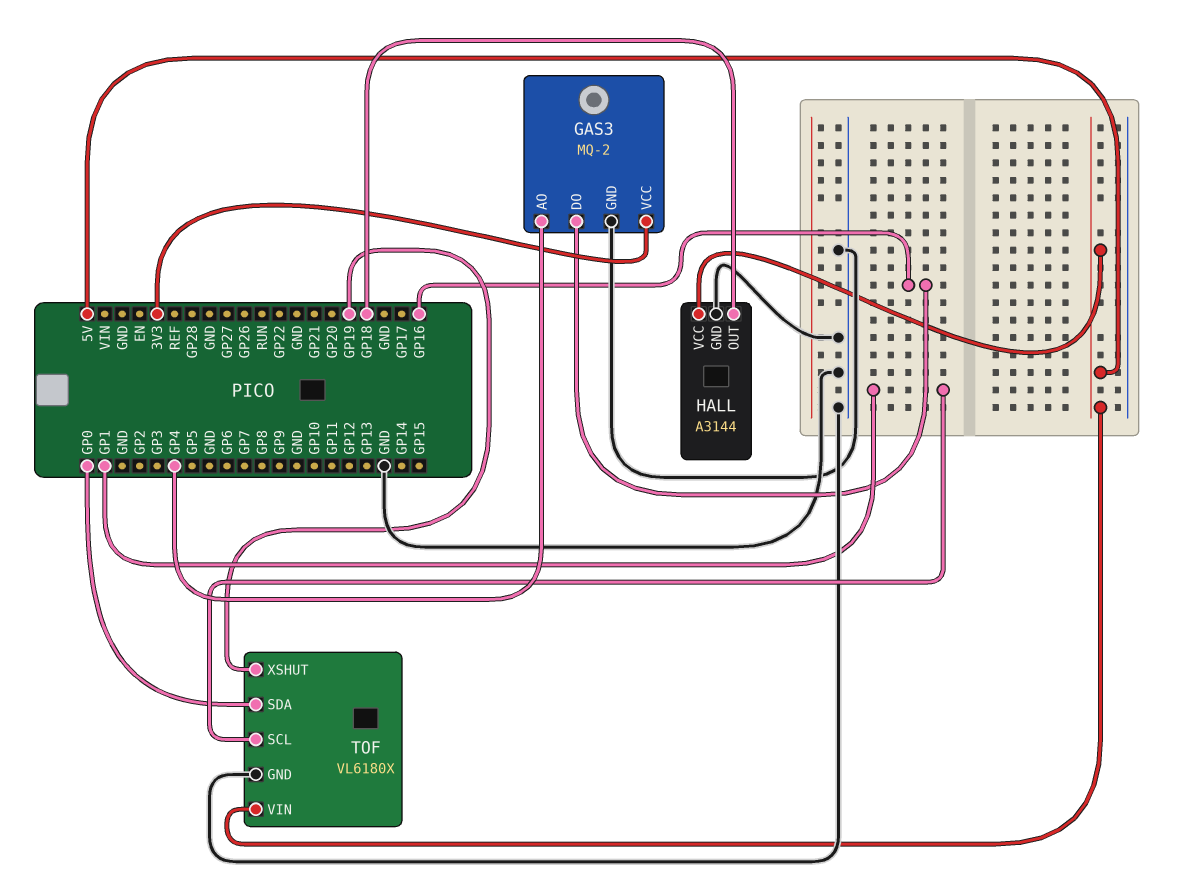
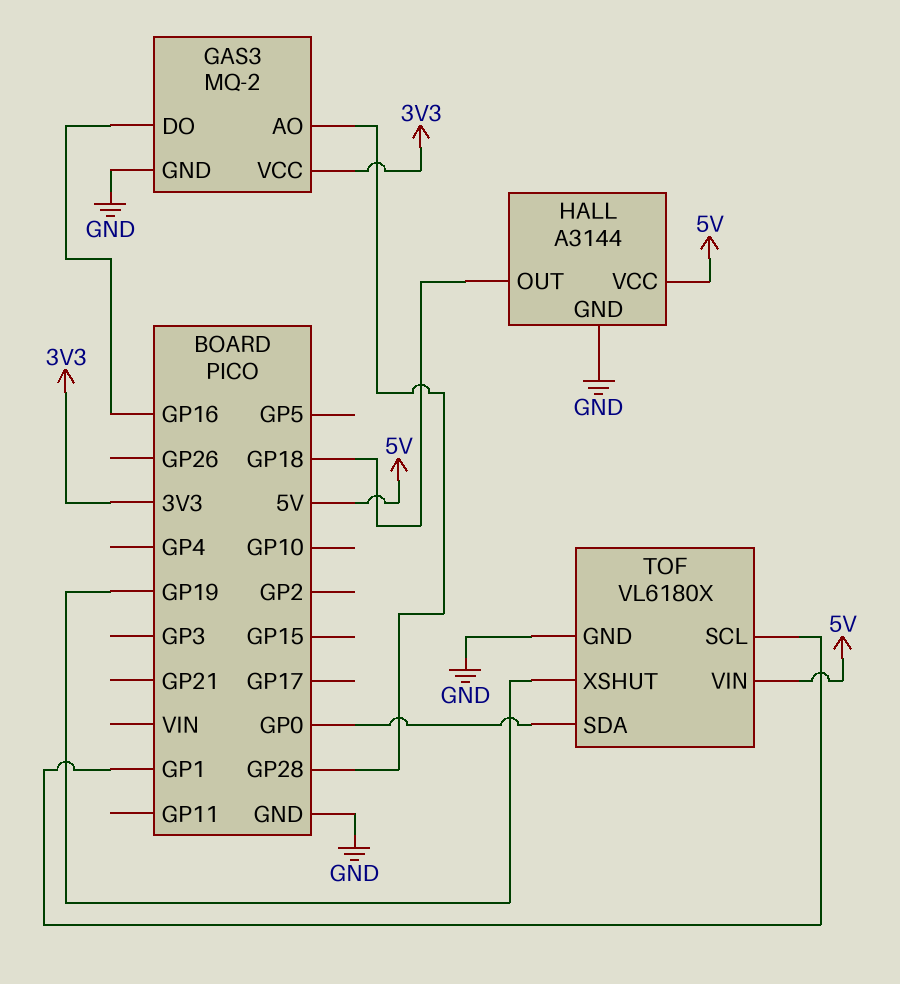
GAS3 pin AO: GP4 -> GP28

